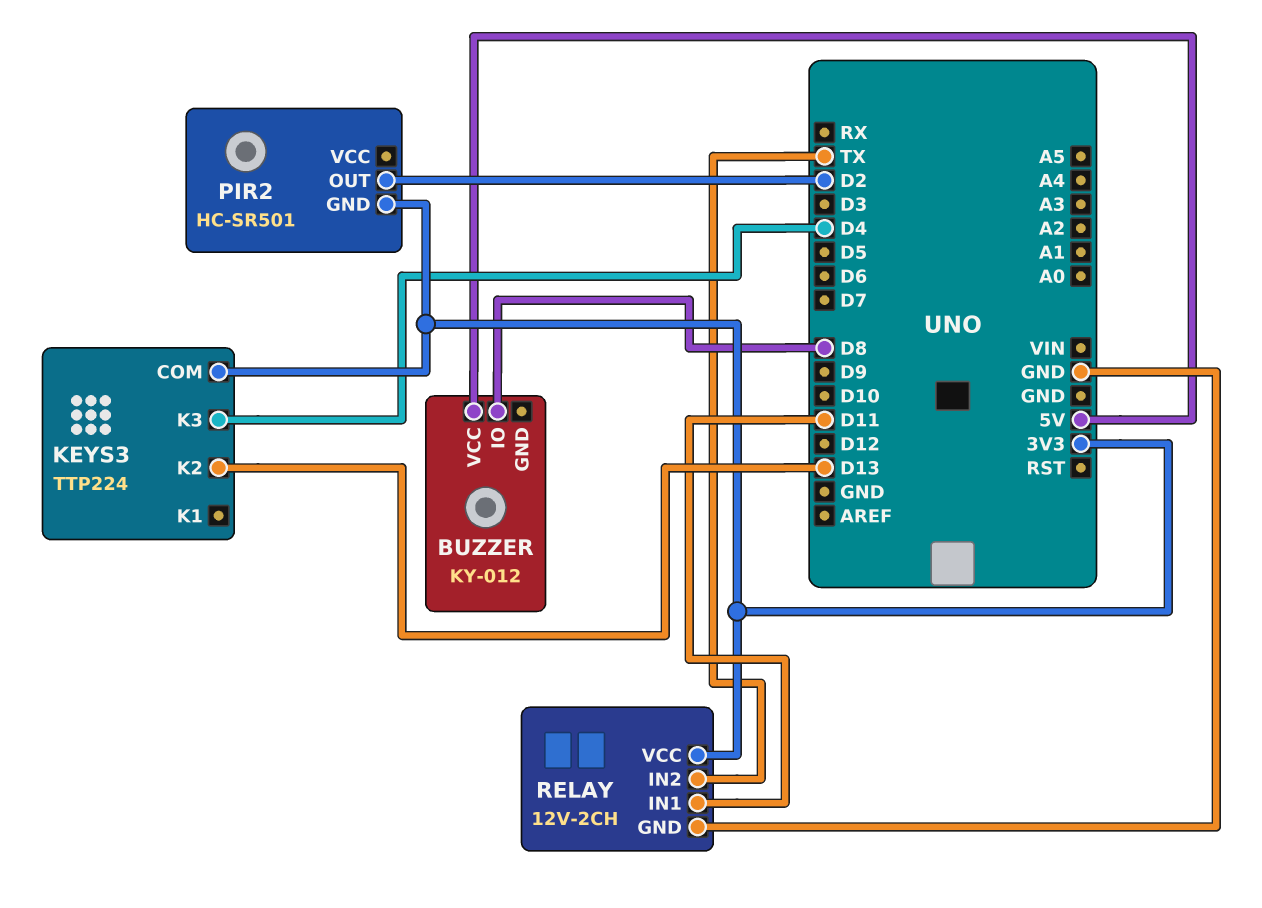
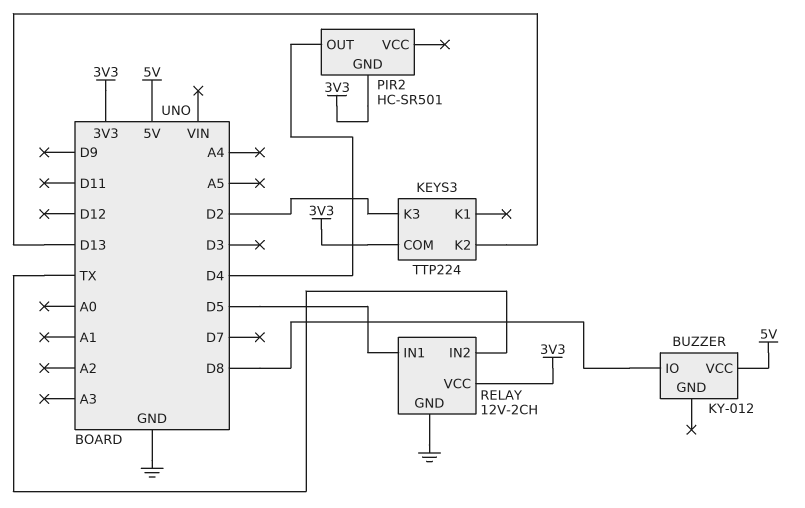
KEYS3 pin K3: D4 -> D2
PIR2 pin OUT: D2 -> D4
RELAY pin IN1: D11 -> D5

